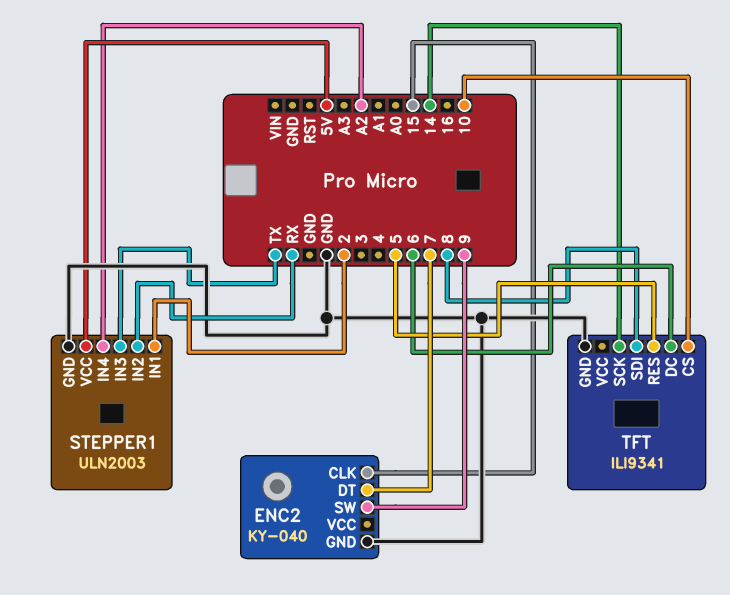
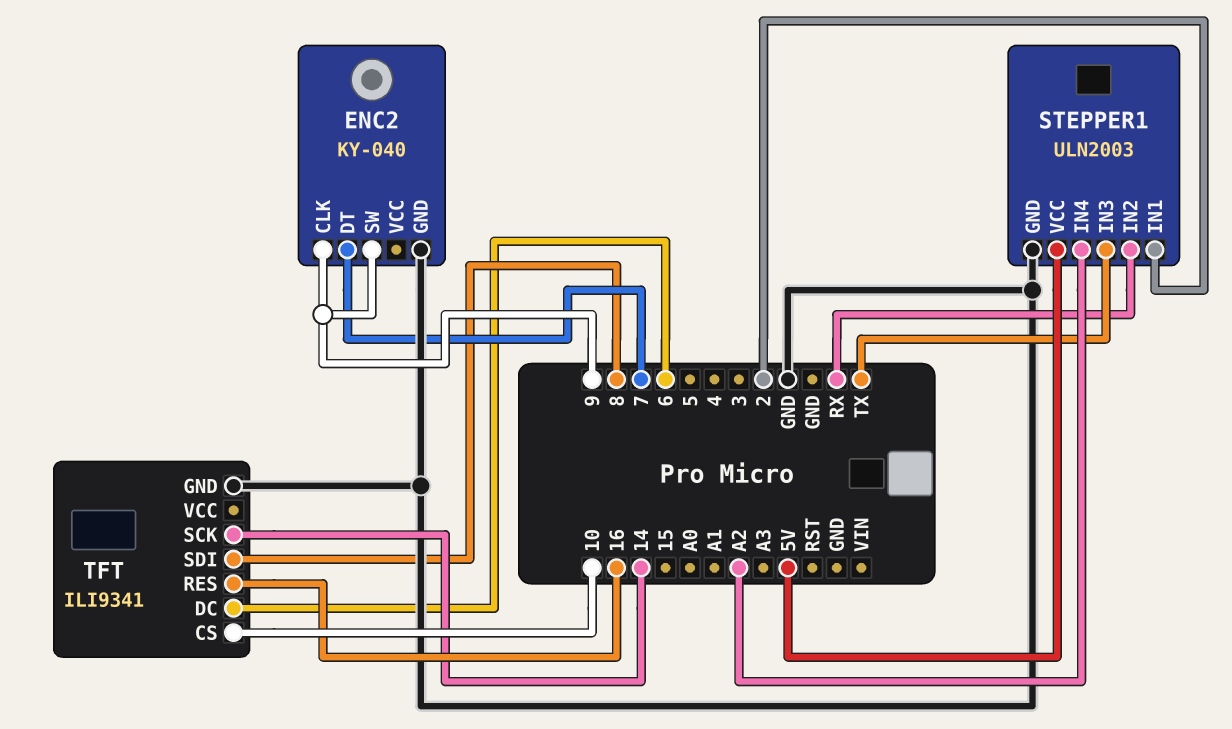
ENC2 pin CLK: 15 -> 9
TFT pin RES: 5 -> 16

